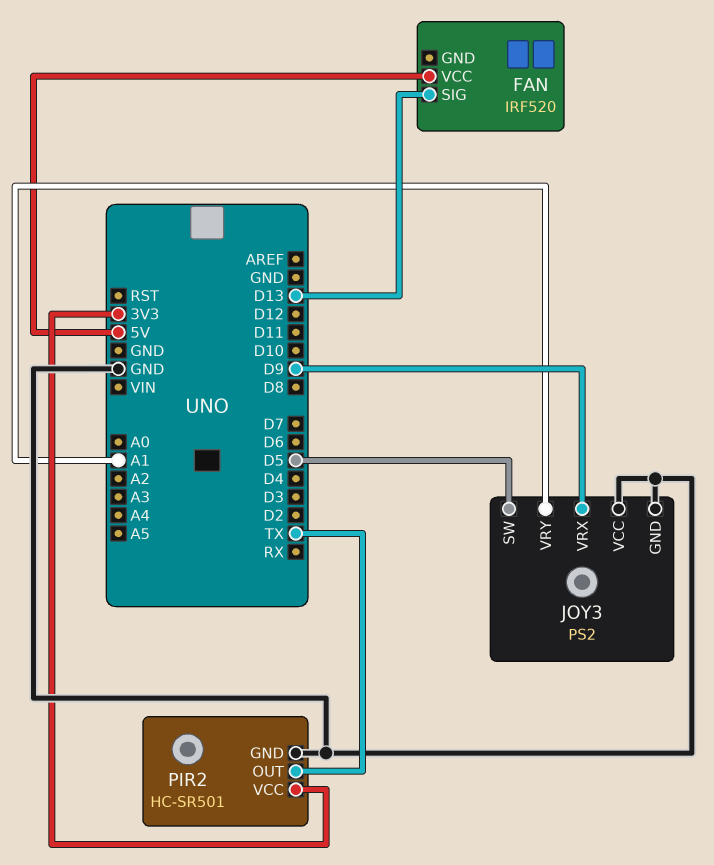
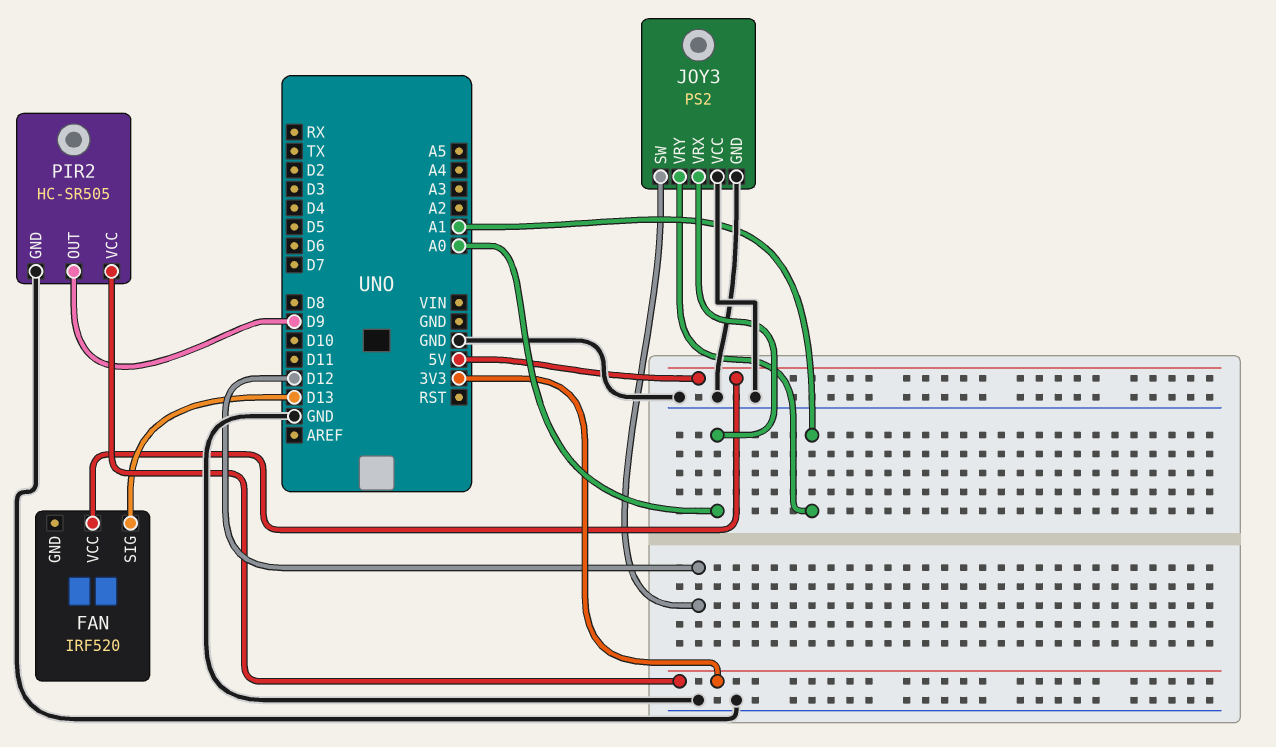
JOY3 pin SW: D5 -> D12
JOY3 pin VRX: D9 -> A0
PIR2: HC-SR501 -> HC-SR505
PIR2 pin OUT: TX -> D9

